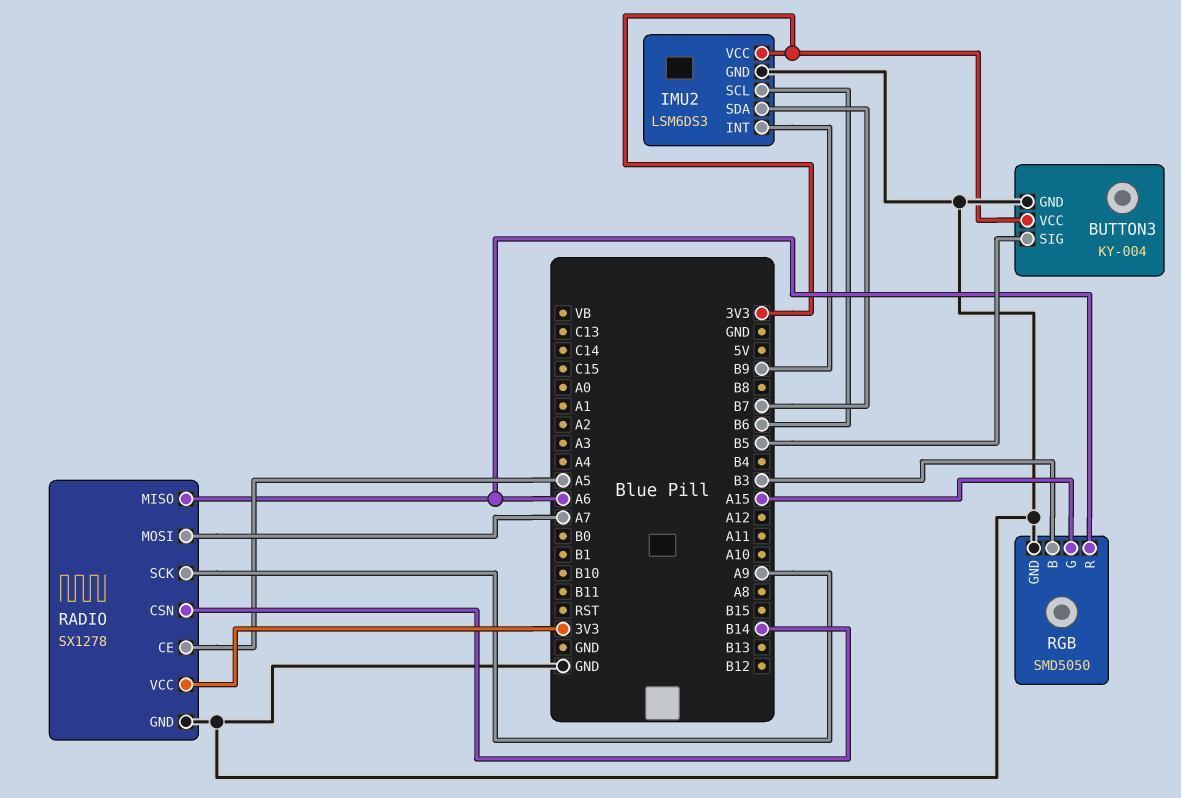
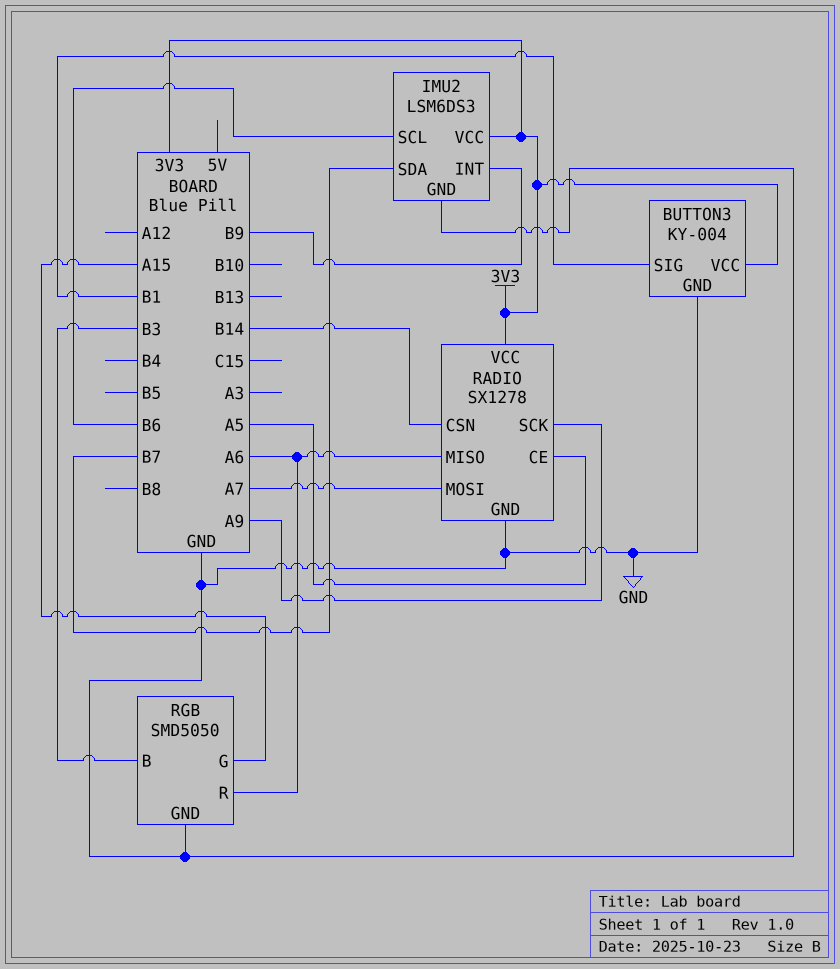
BUTTON3 pin SIG: B5 -> B1

